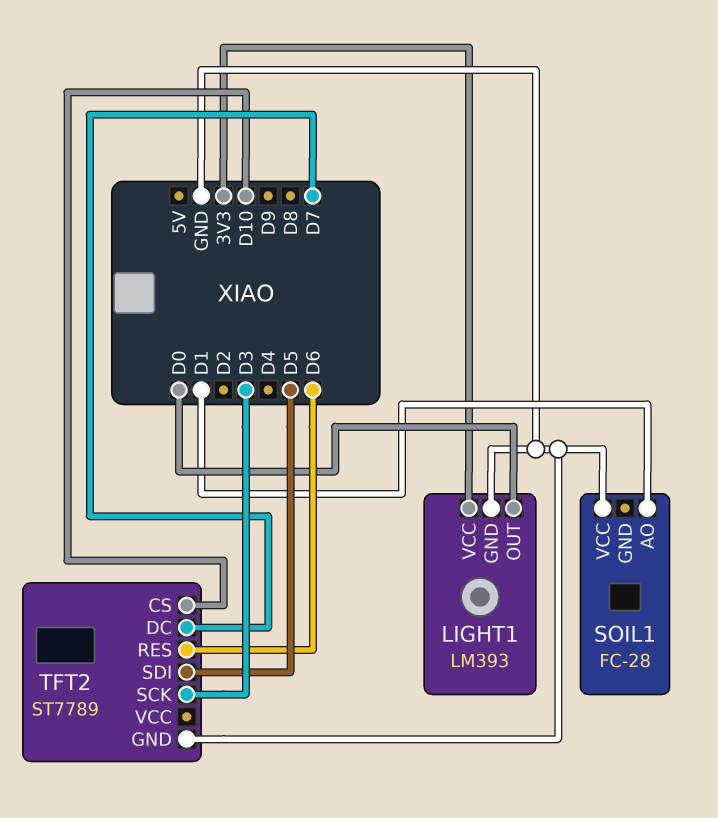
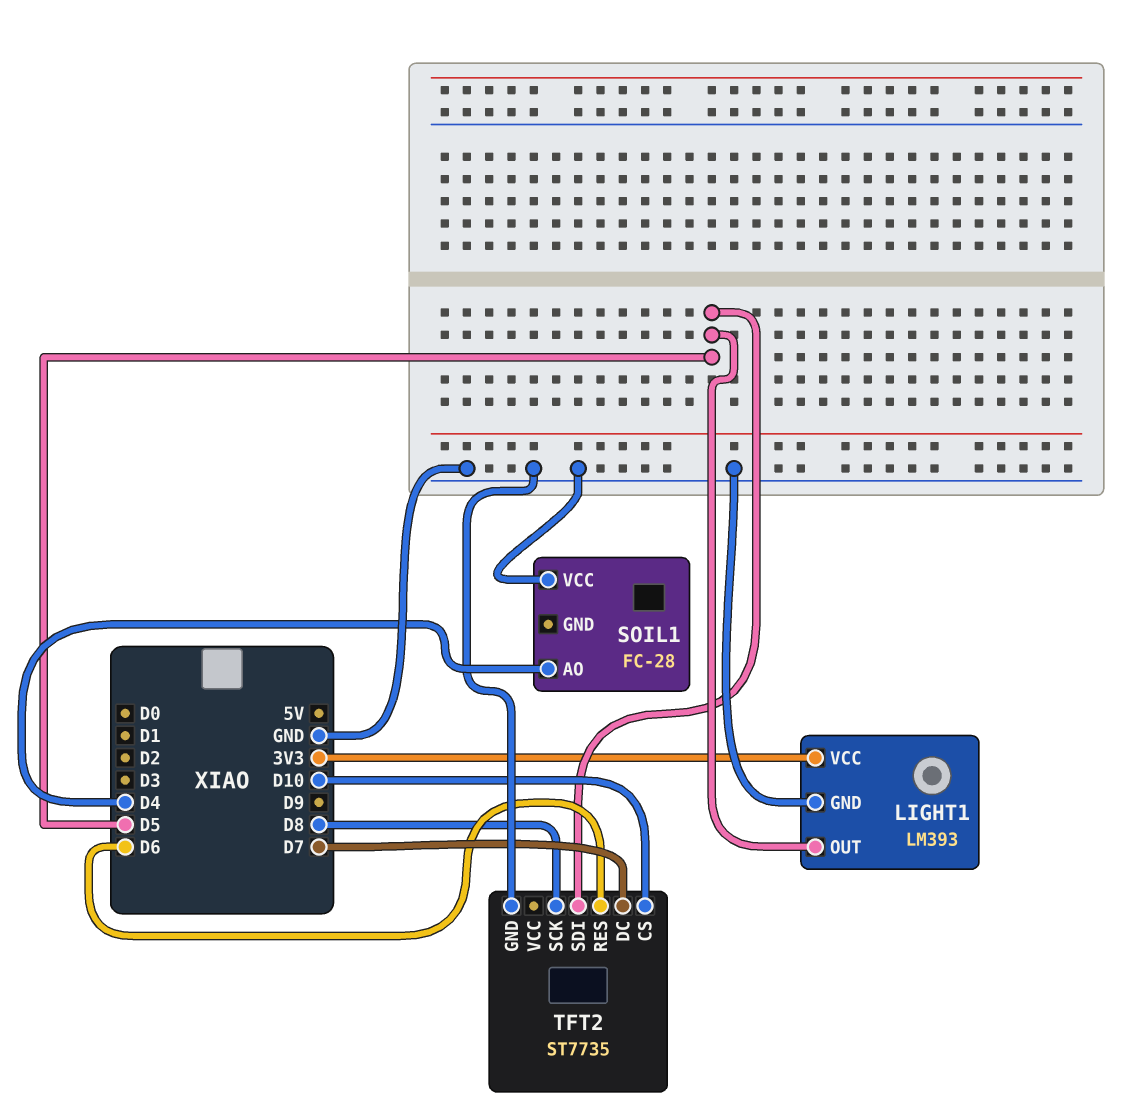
LIGHT1 pin OUT: D0 -> D5
SOIL1 pin AO: D1 -> D4
TFT2: ST7789 -> ST7735
TFT2 pin SCK: D3 -> D8

